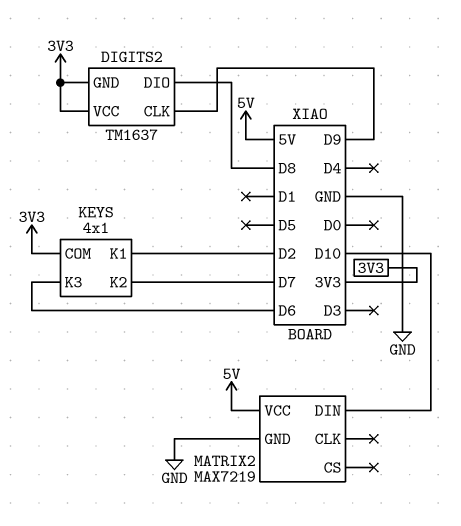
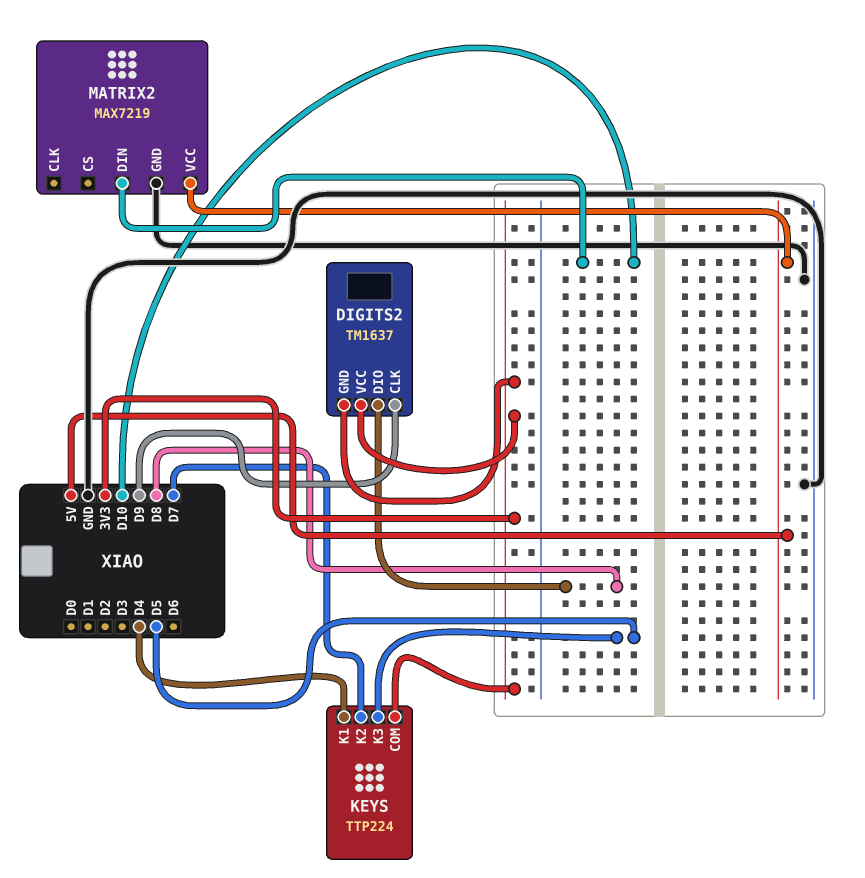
KEYS: 4x1 -> TTP224
KEYS pin K1: D2 -> D4
KEYS pin K3: D6 -> D5

